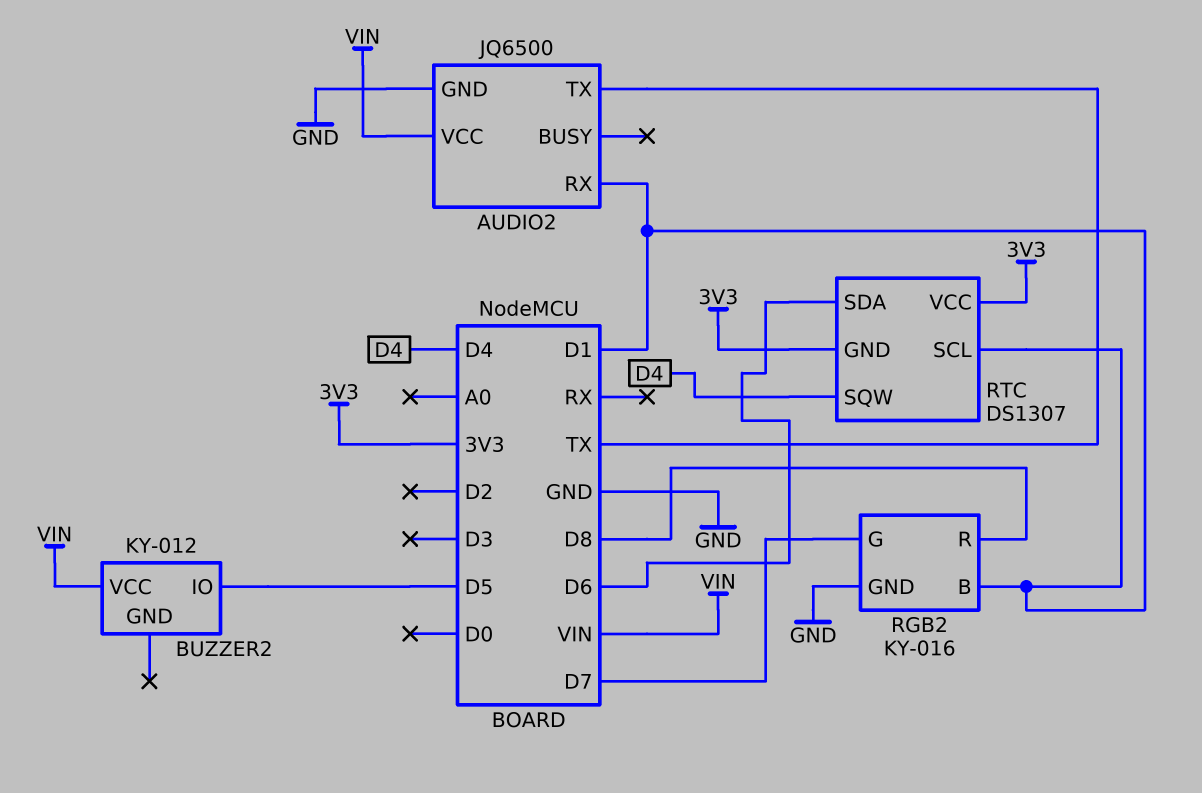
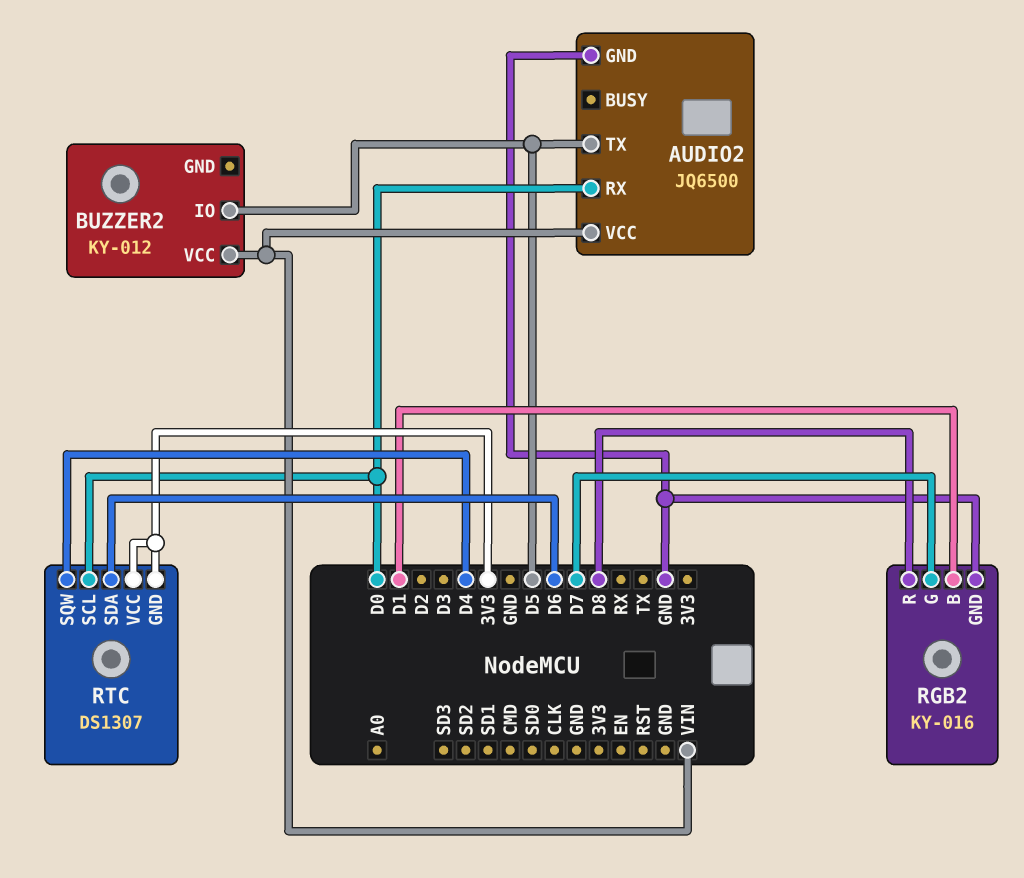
AUDIO2 pin RX: D1 -> D0
AUDIO2 pin TX: TX -> D5
RTC pin SCL: D1 -> D0

